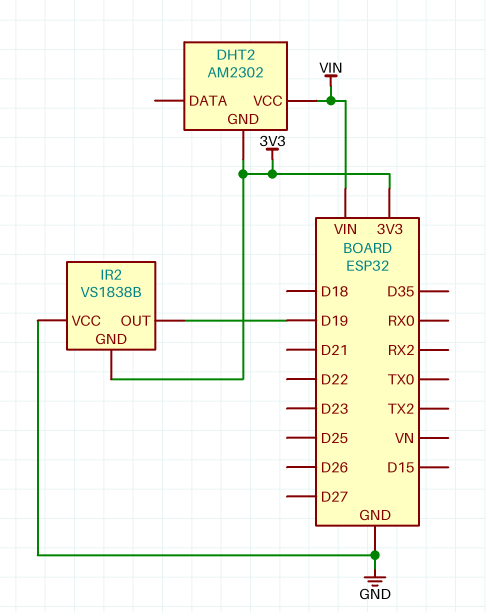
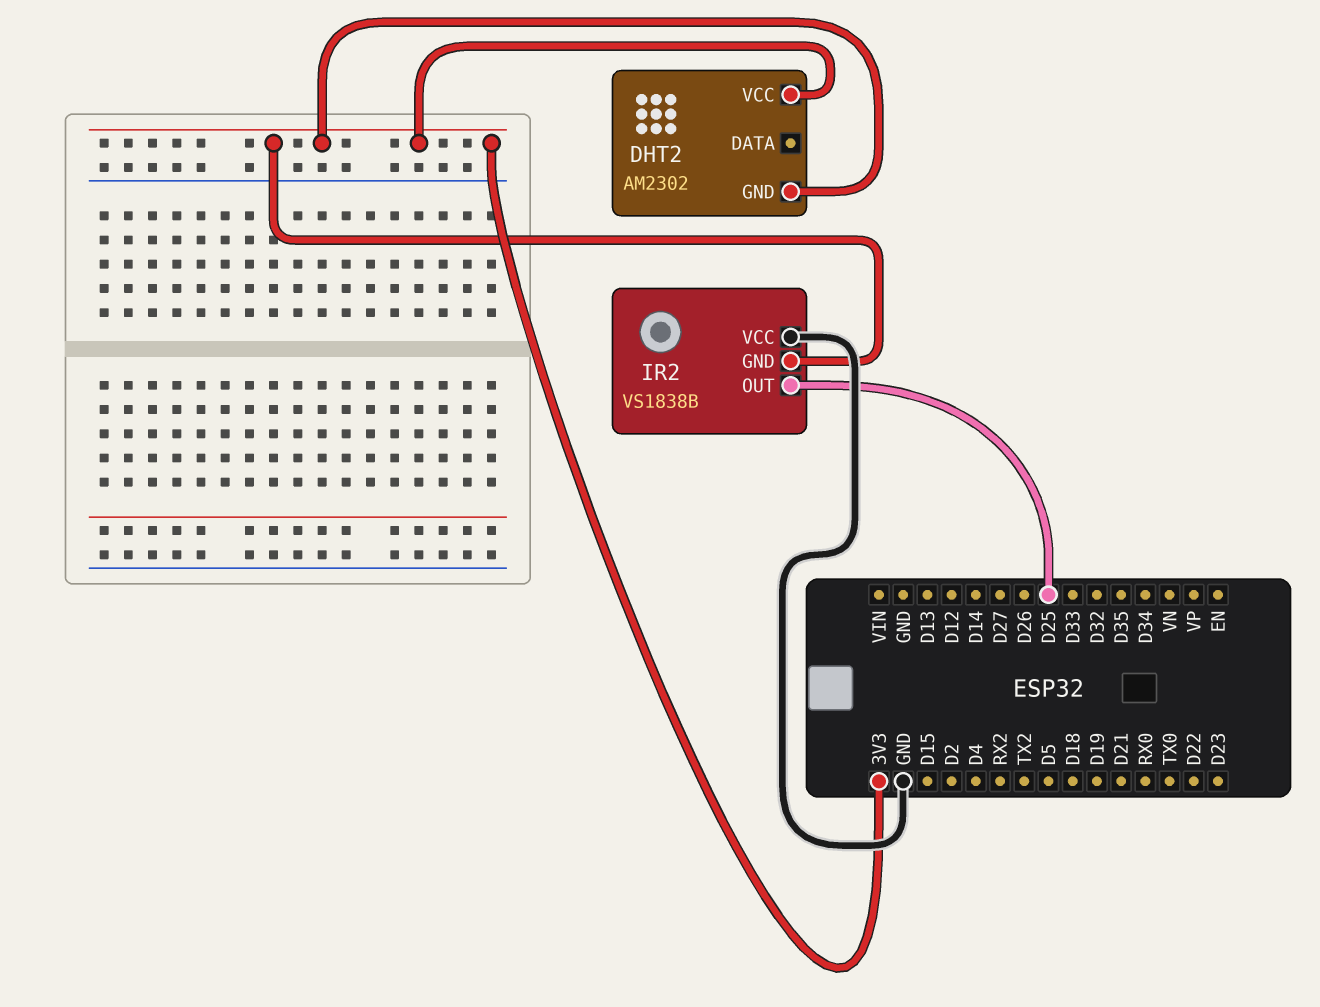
DHT2 pin VCC: VIN -> 3V3
IR2 pin OUT: D19 -> D25

